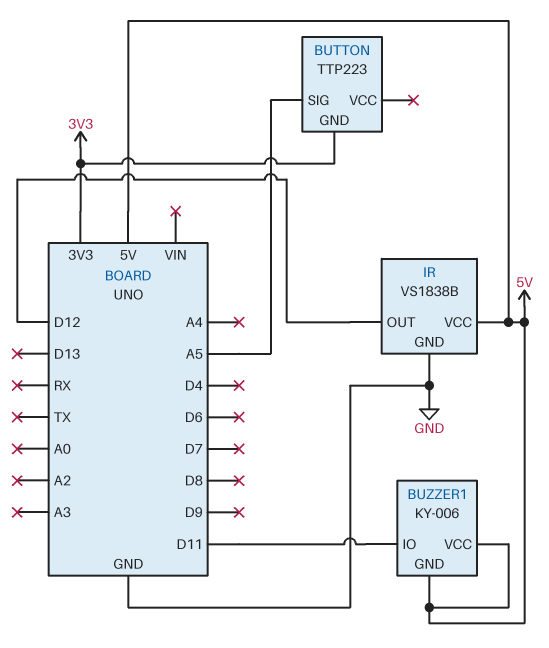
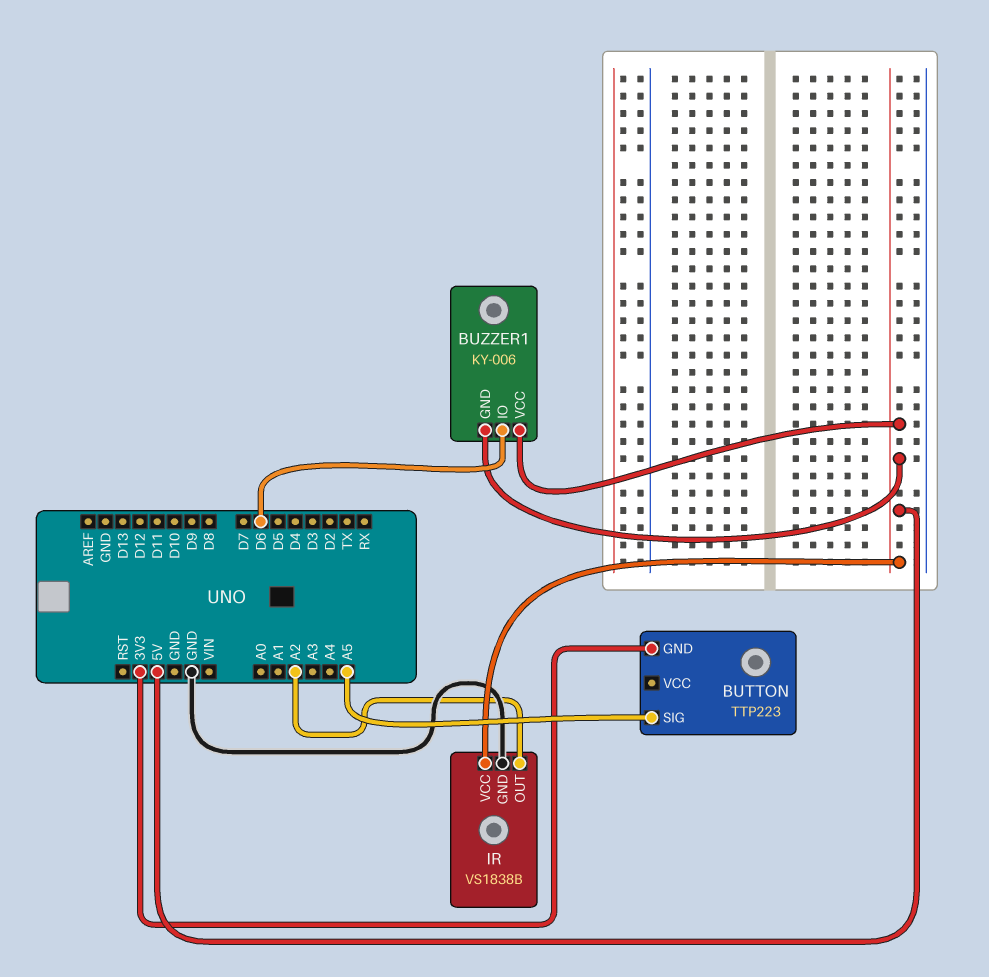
BUZZER1 pin IO: D11 -> D6
IR pin OUT: D12 -> A2

